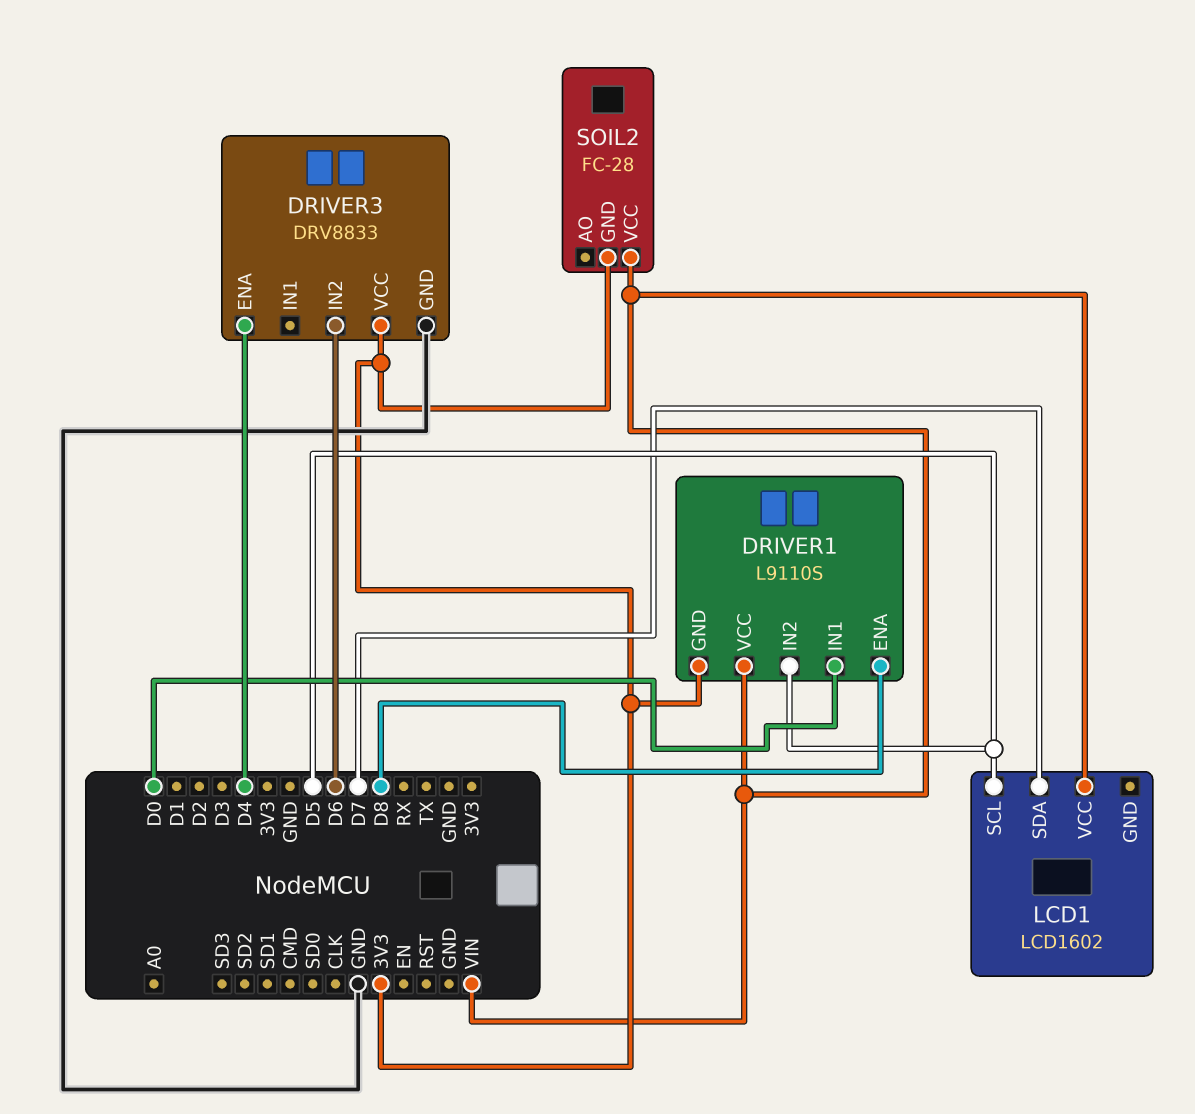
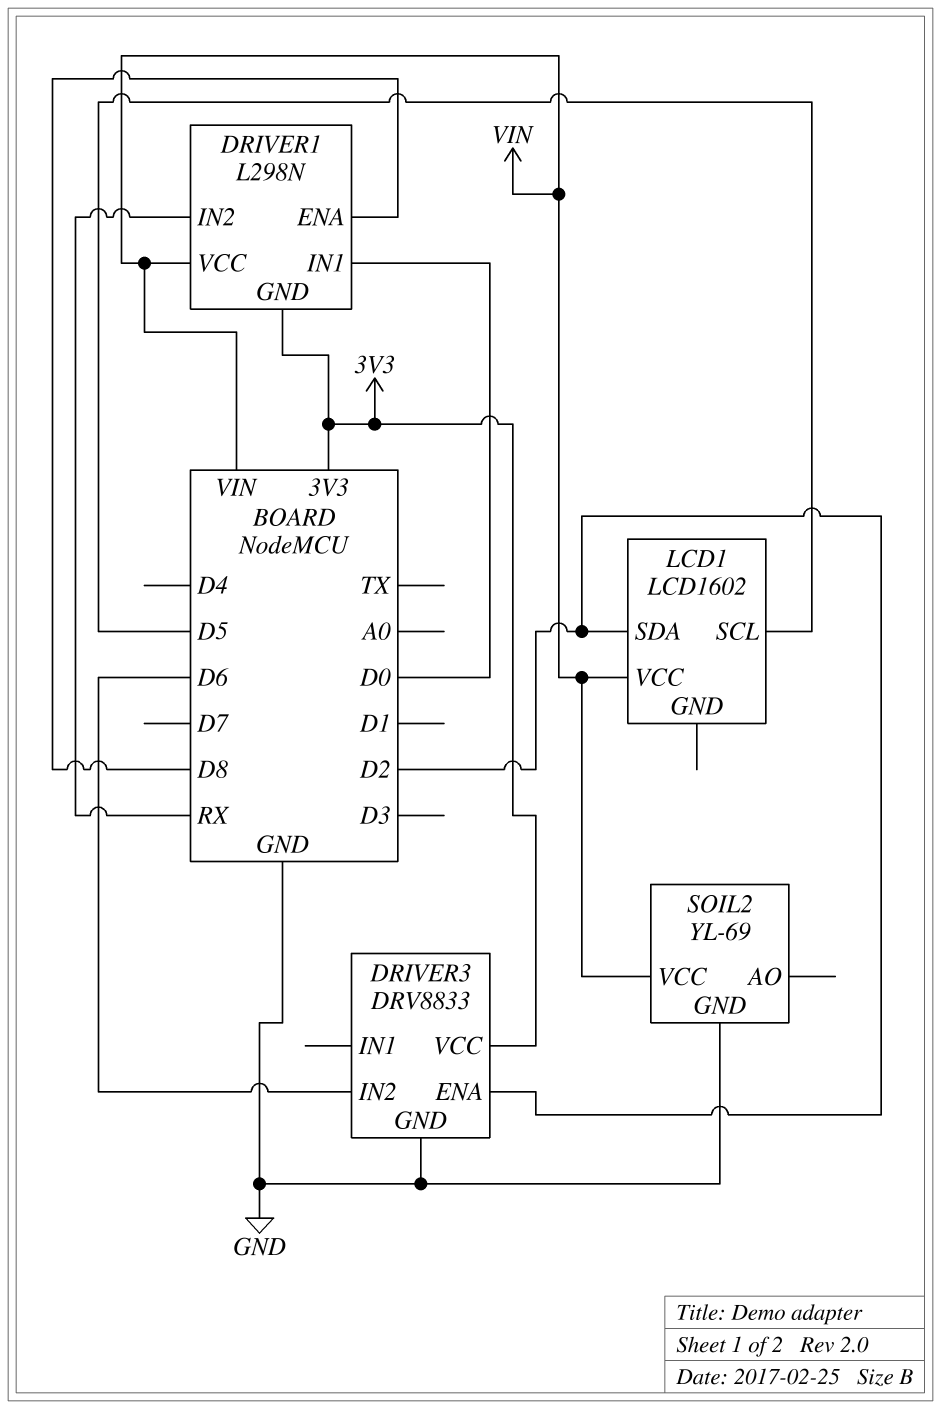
DRIVER1: L9110S -> L298N
DRIVER1 pin IN2: D5 -> RX
DRIVER3 pin ENA: D4 -> D2
LCD1 pin SDA: D7 -> D2
SOIL2: FC-28 -> YL-69
SOIL2 pin GND: 3V3 -> GND

